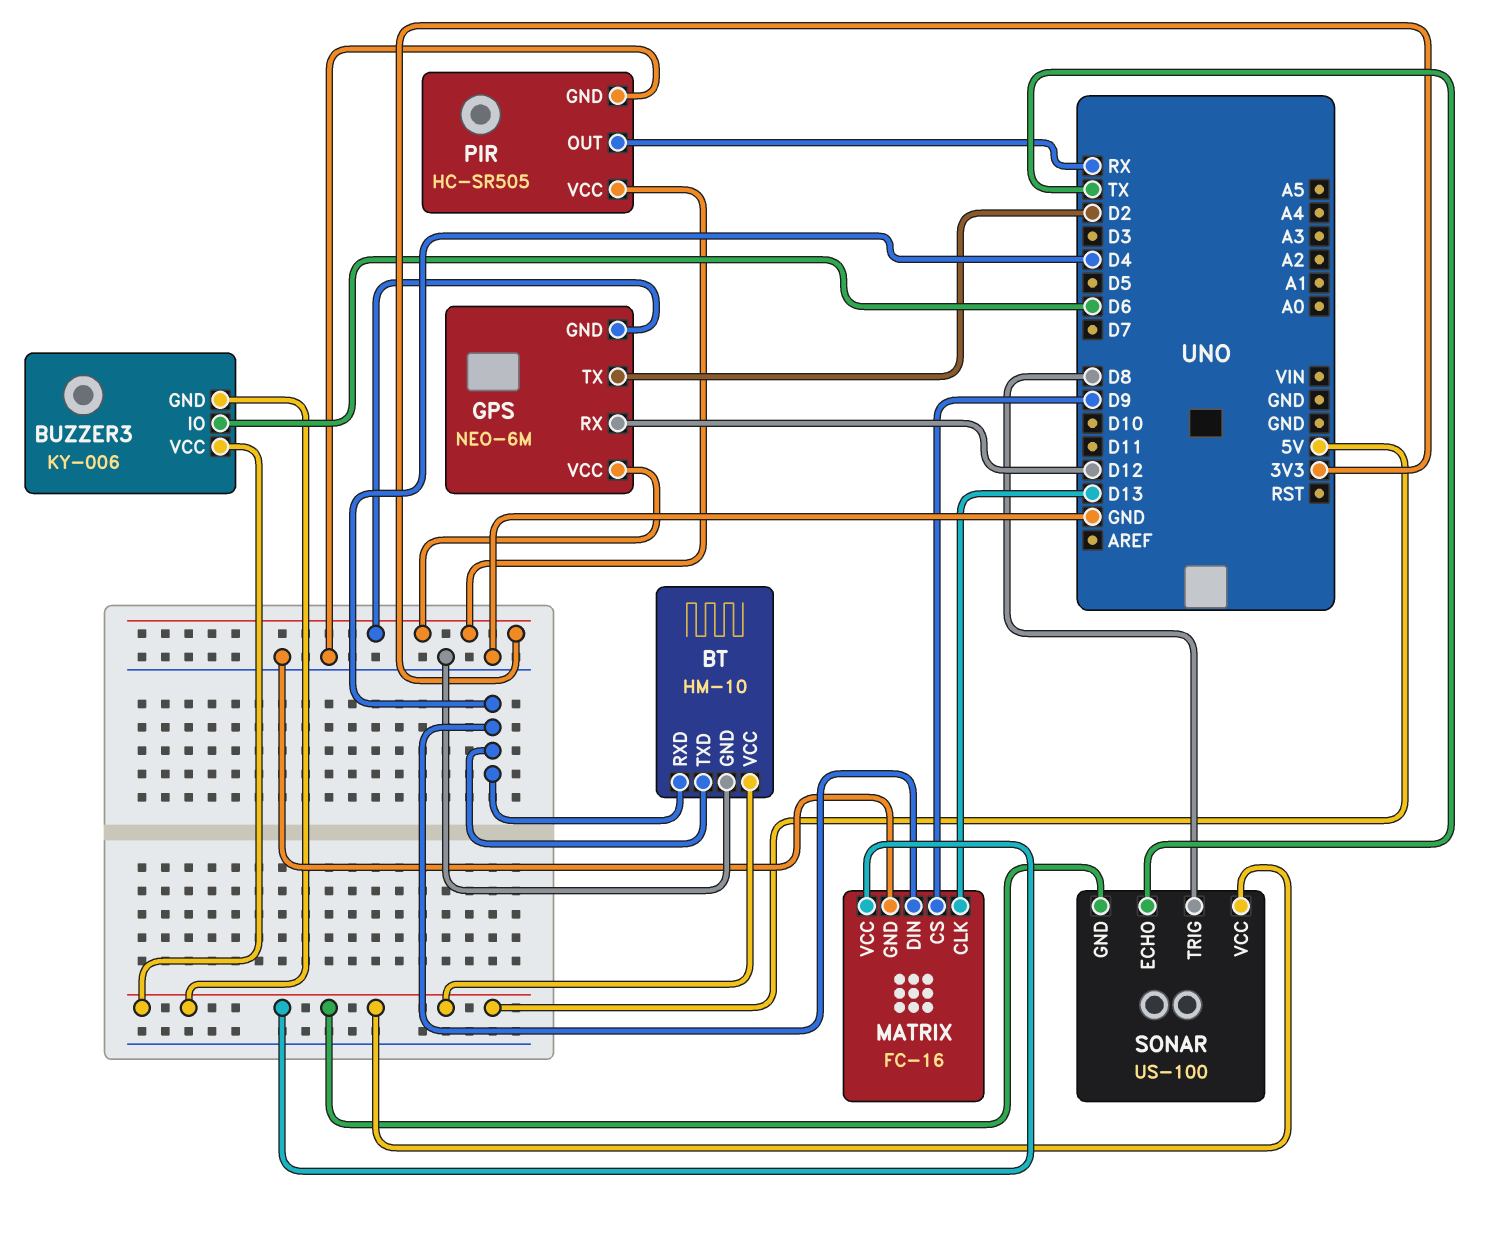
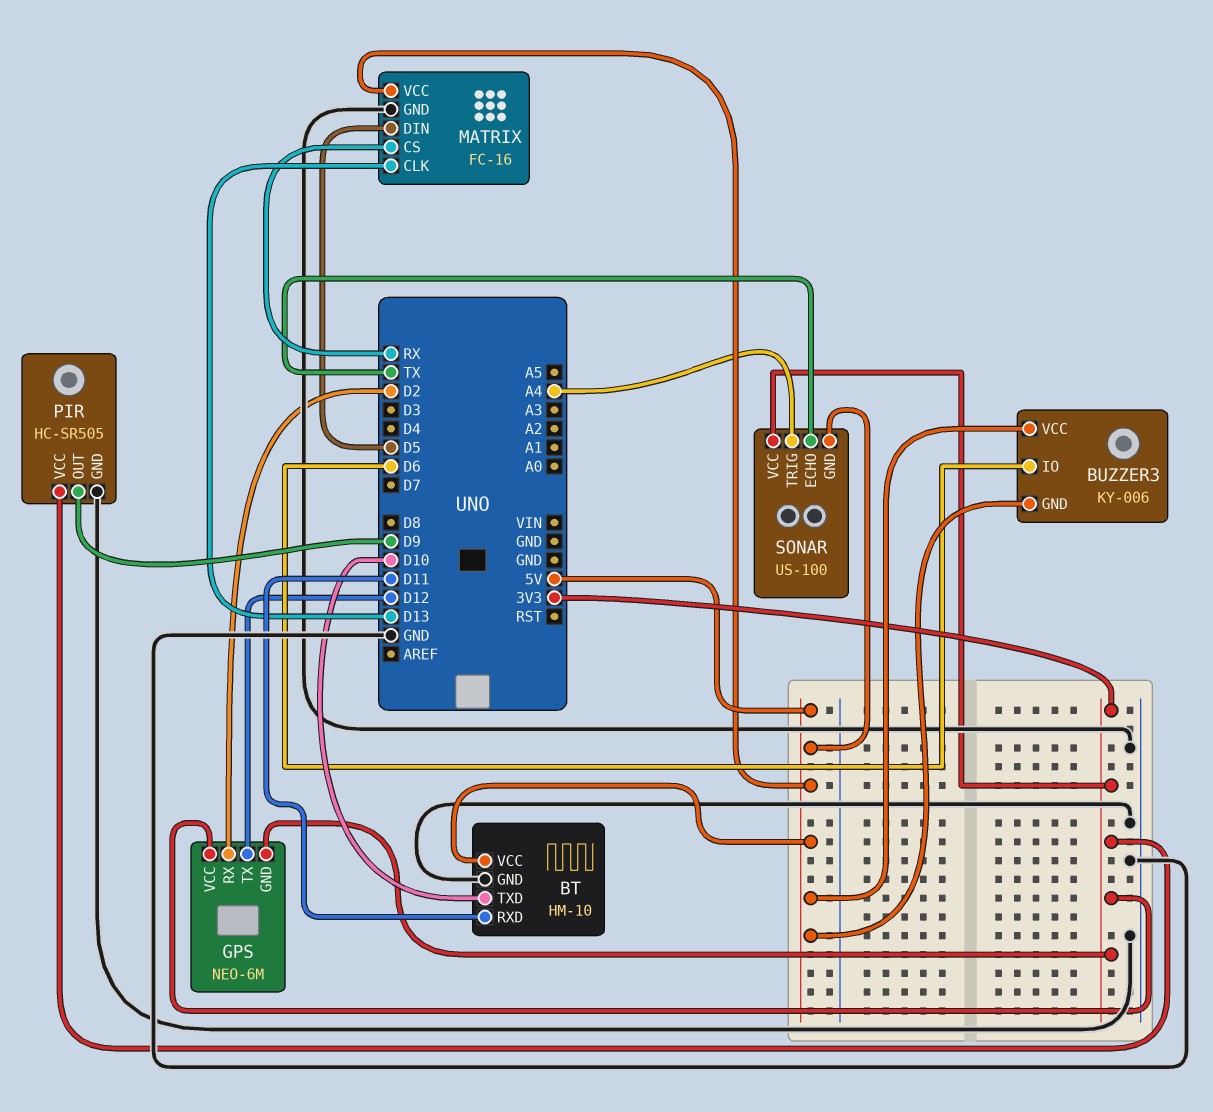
BT pin RXD: D4 -> D11
BT pin TXD: D4 -> D10
GPS pin RX: D12 -> D2
GPS pin TX: D2 -> D12
MATRIX pin CS: D9 -> RX
MATRIX pin DIN: D4 -> D5
PIR pin OUT: RX -> D9
SONAR pin TRIG: D8 -> A4
SONAR pin VCC: 5V -> 3V3

